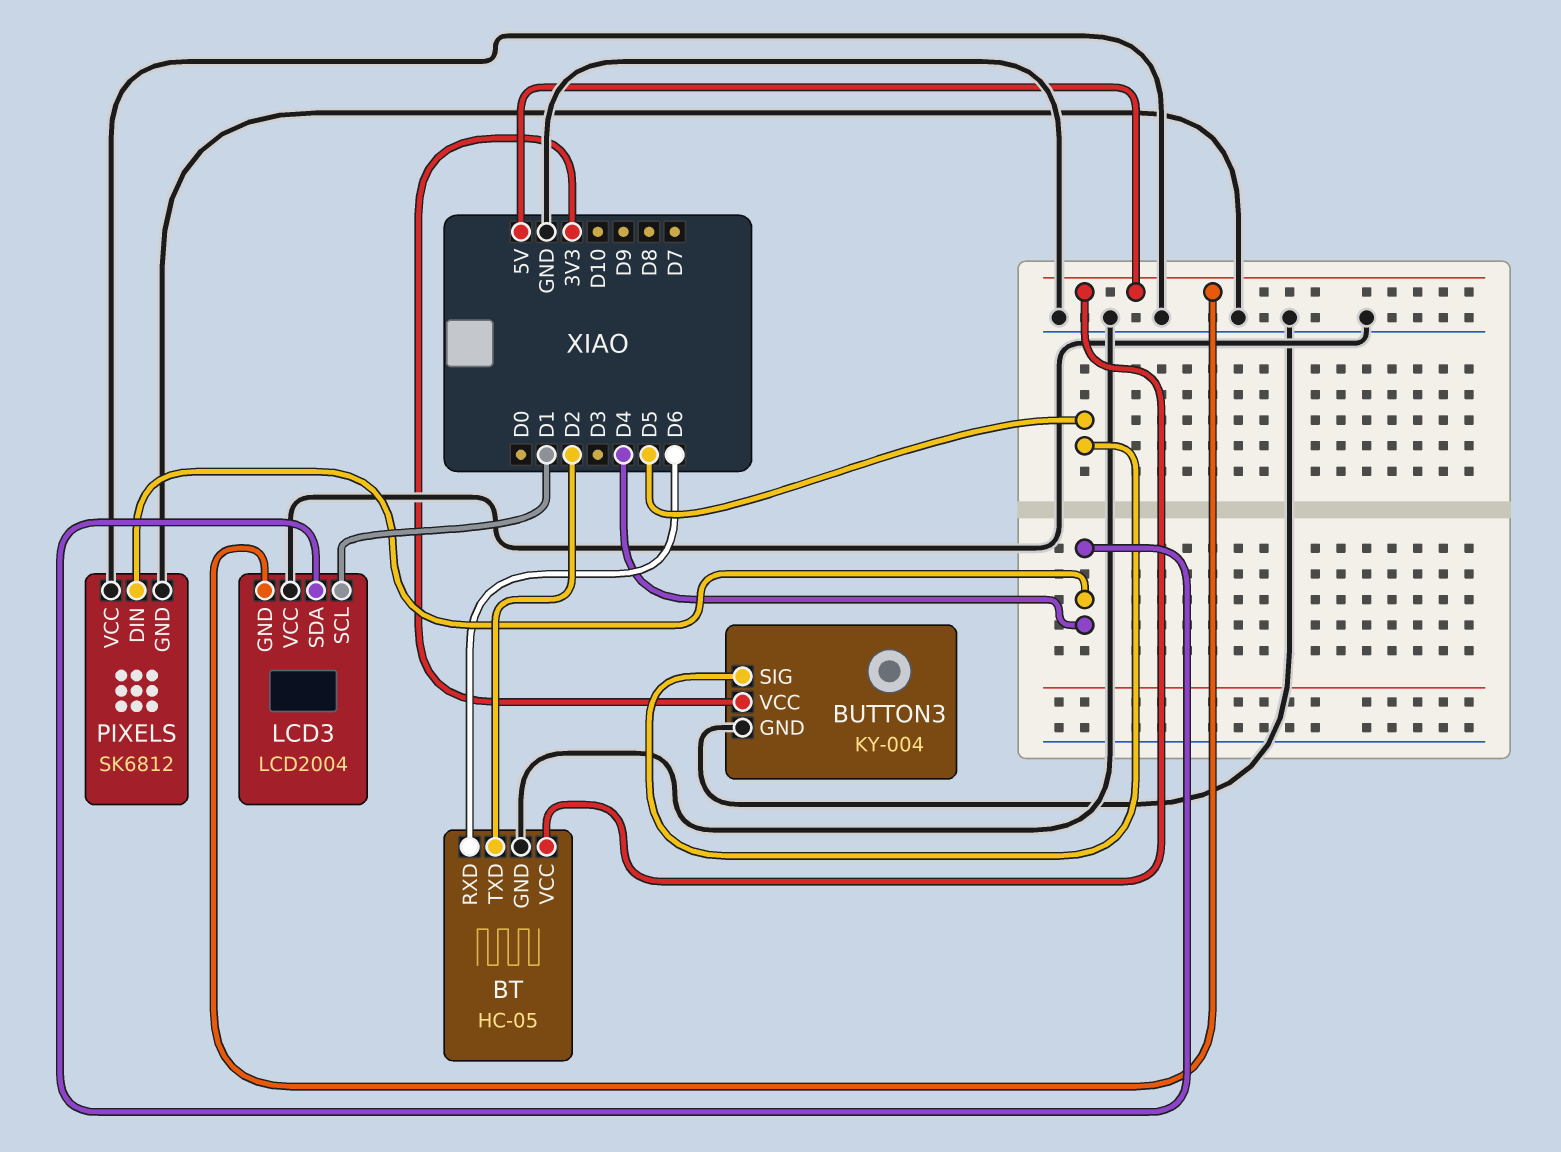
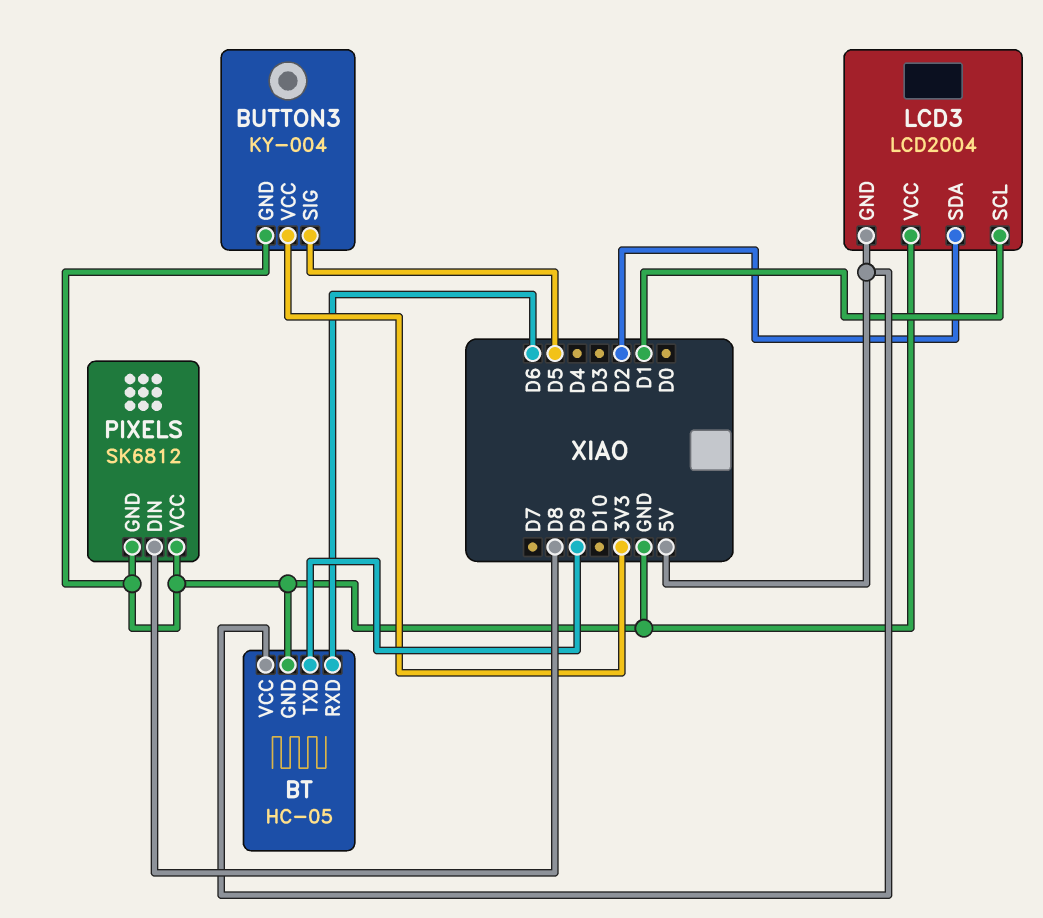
BT pin TXD: D2 -> D9
LCD3 pin SDA: D4 -> D2
PIXELS pin DIN: D4 -> D8

